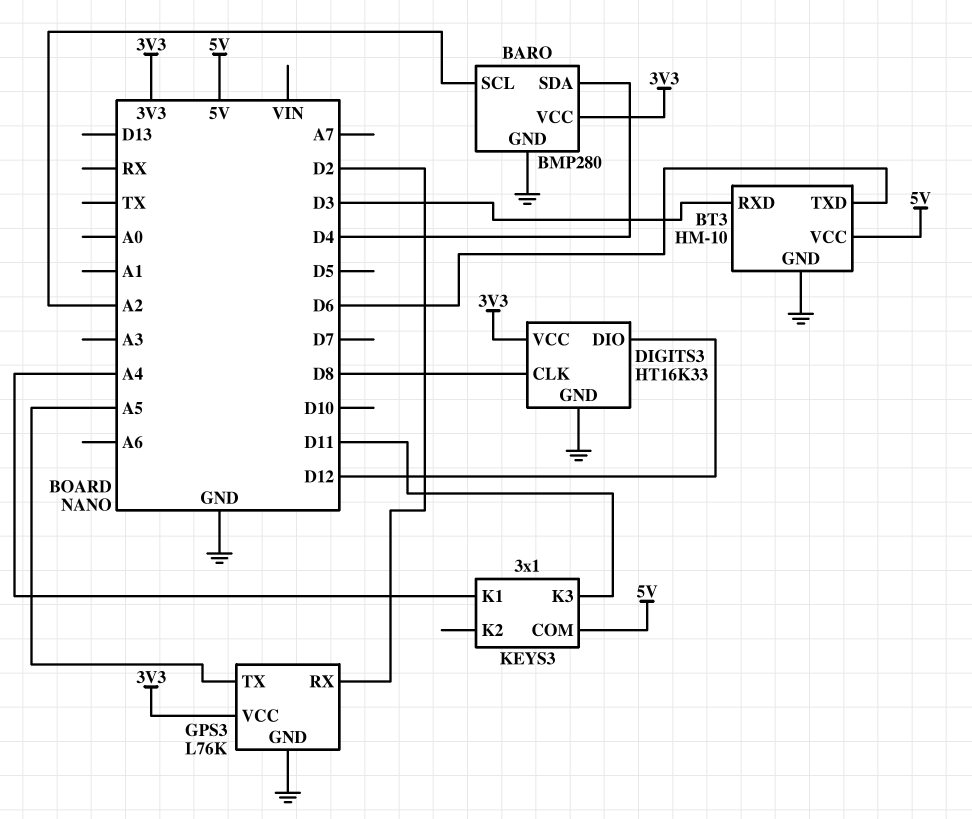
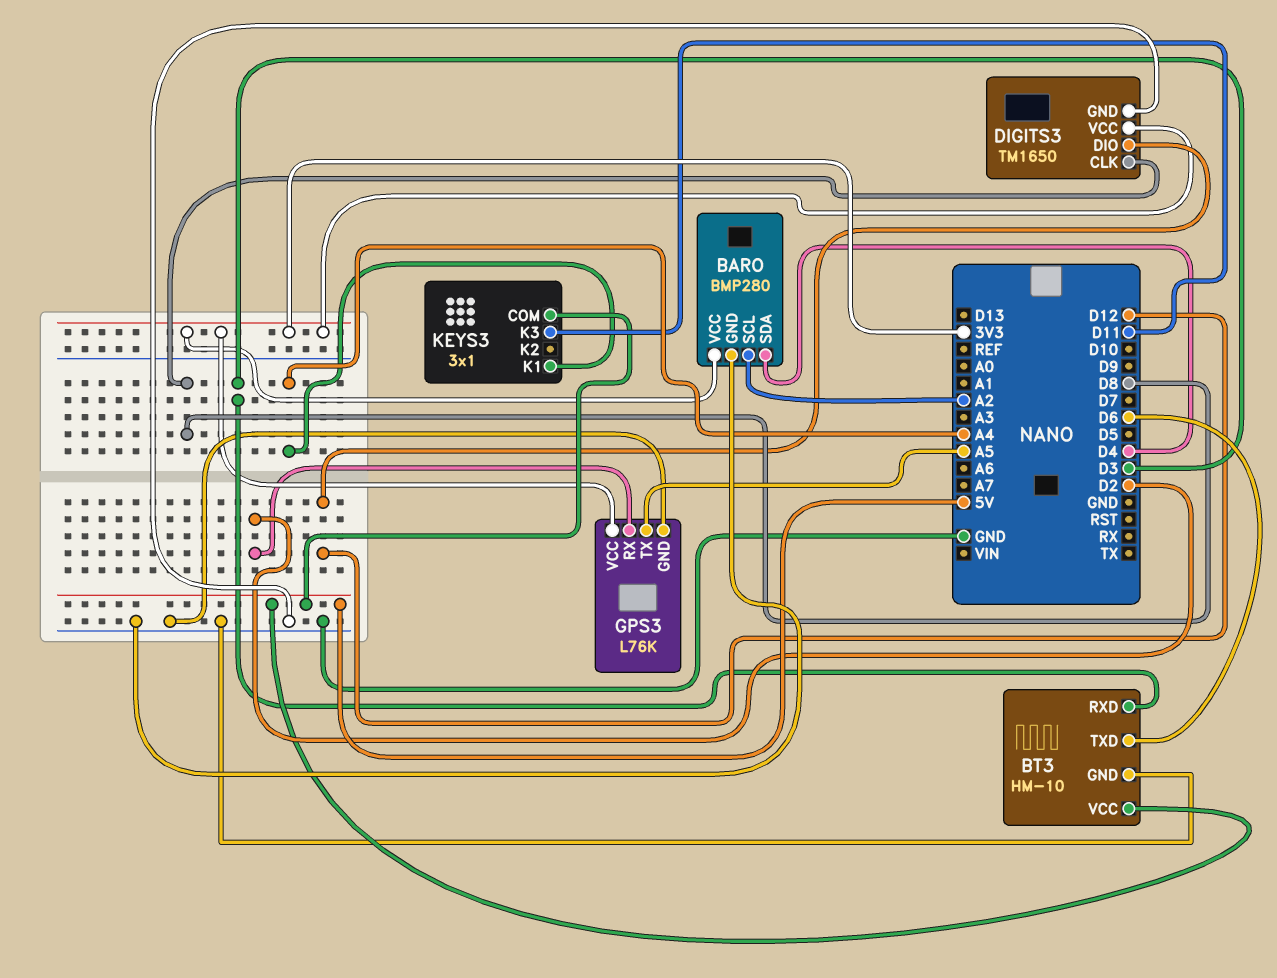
DIGITS3: HT16K33 -> TM1650

